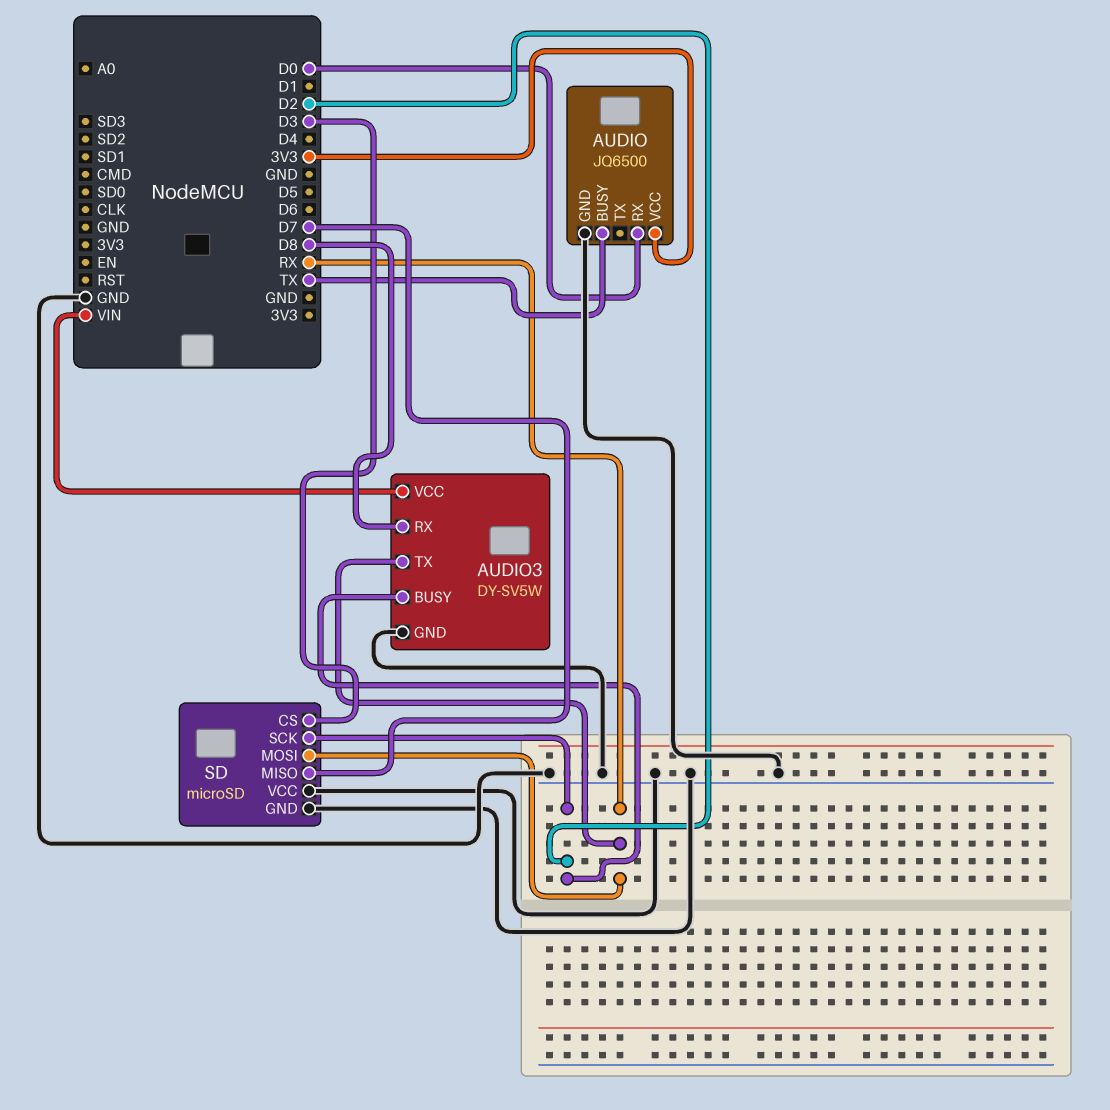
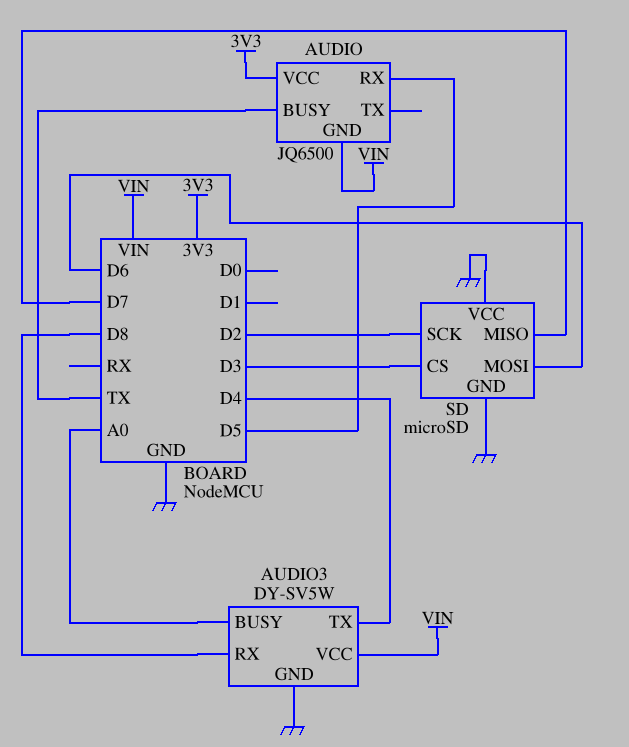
AUDIO pin GND: GND -> VIN
AUDIO pin RX: D0 -> D5
AUDIO3 pin BUSY: D2 -> A0
AUDIO3 pin TX: RX -> D4
SD pin MOSI: RX -> D6

